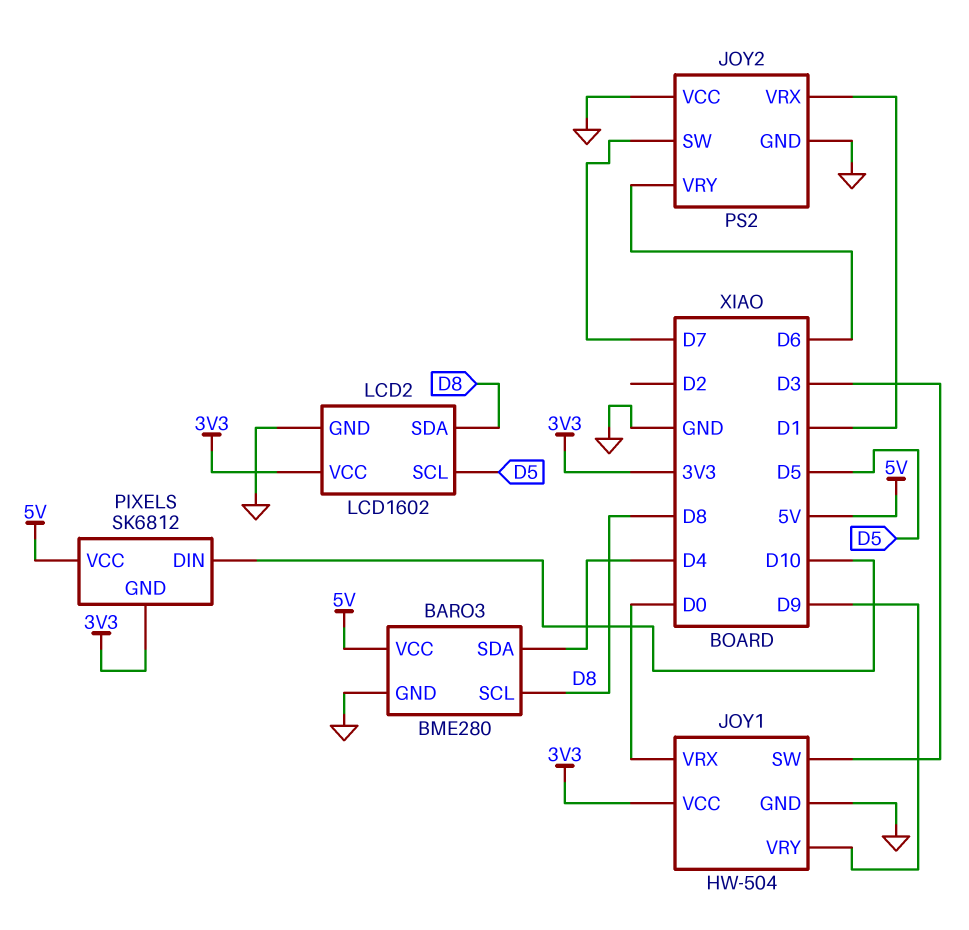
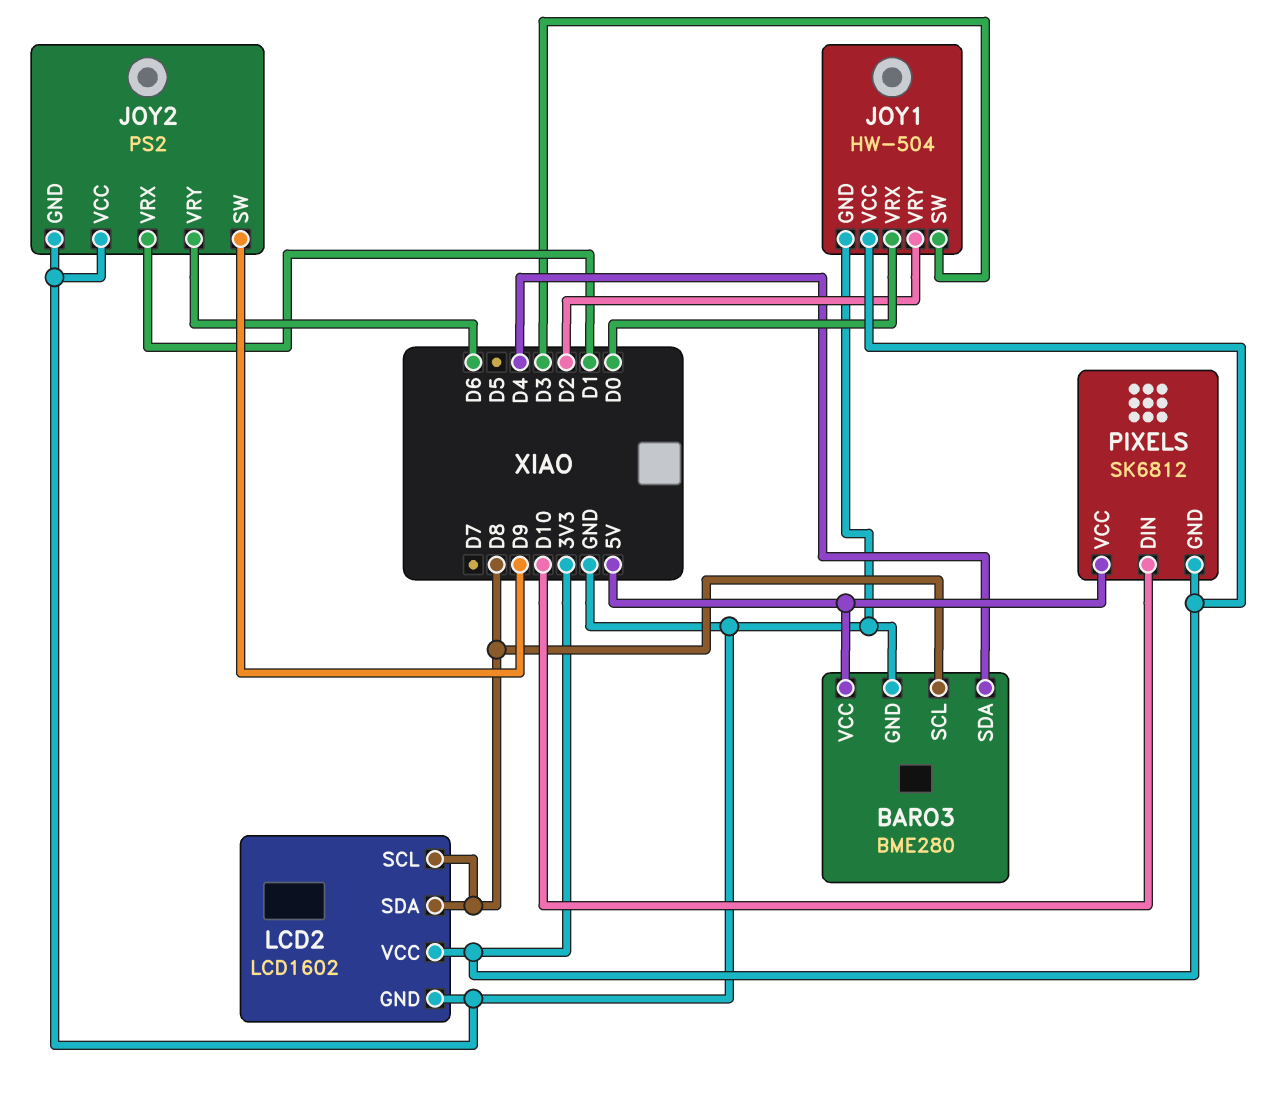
JOY1 pin VRY: D9 -> D2
JOY2 pin SW: D7 -> D9
LCD2 pin SCL: D5 -> D8

